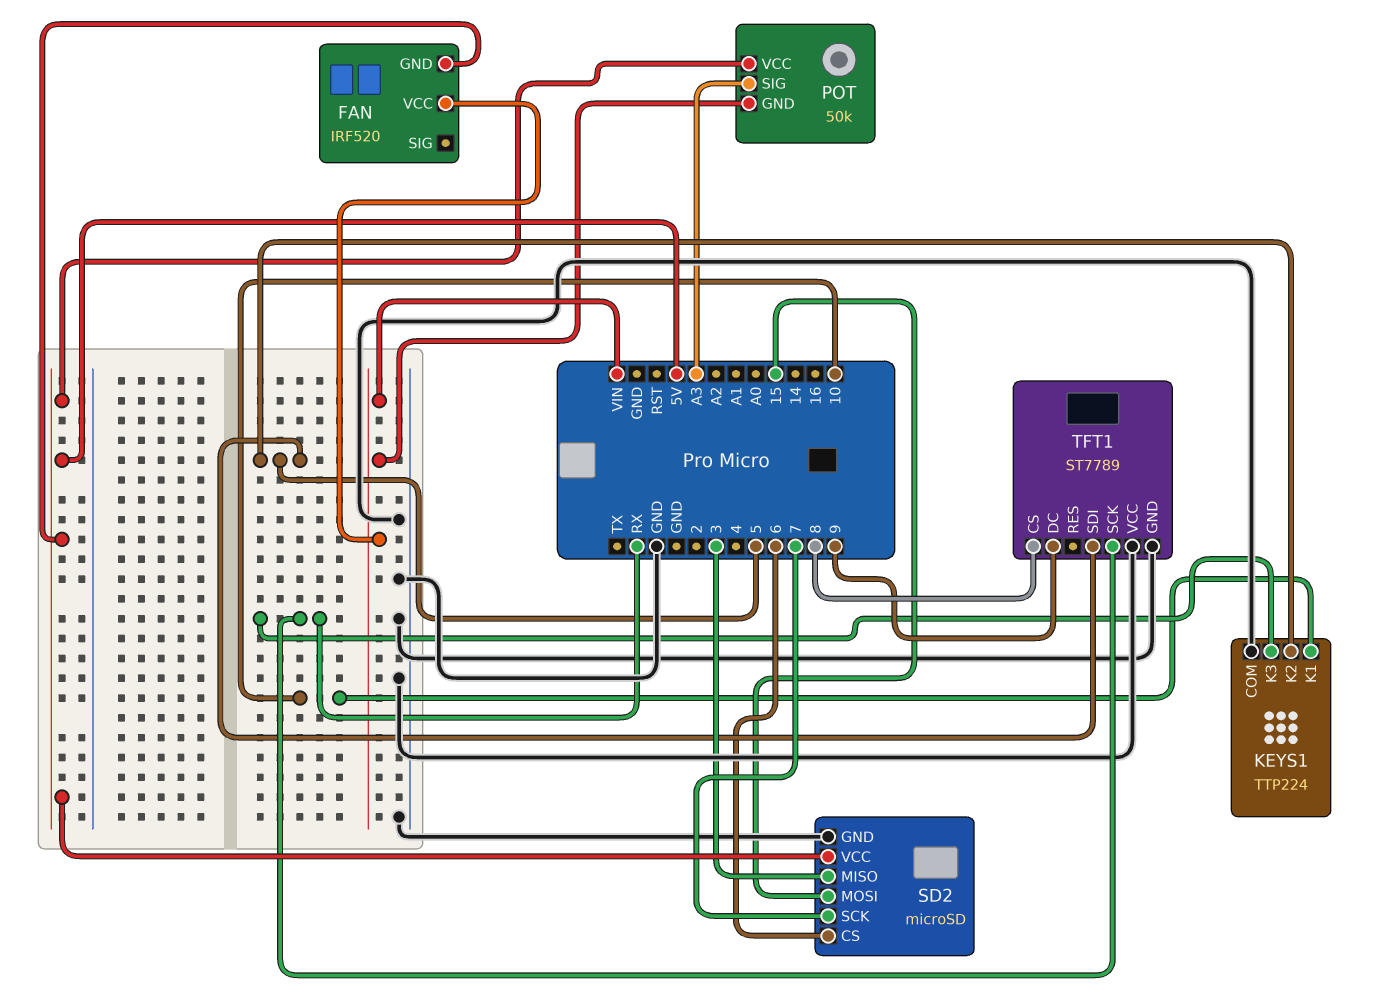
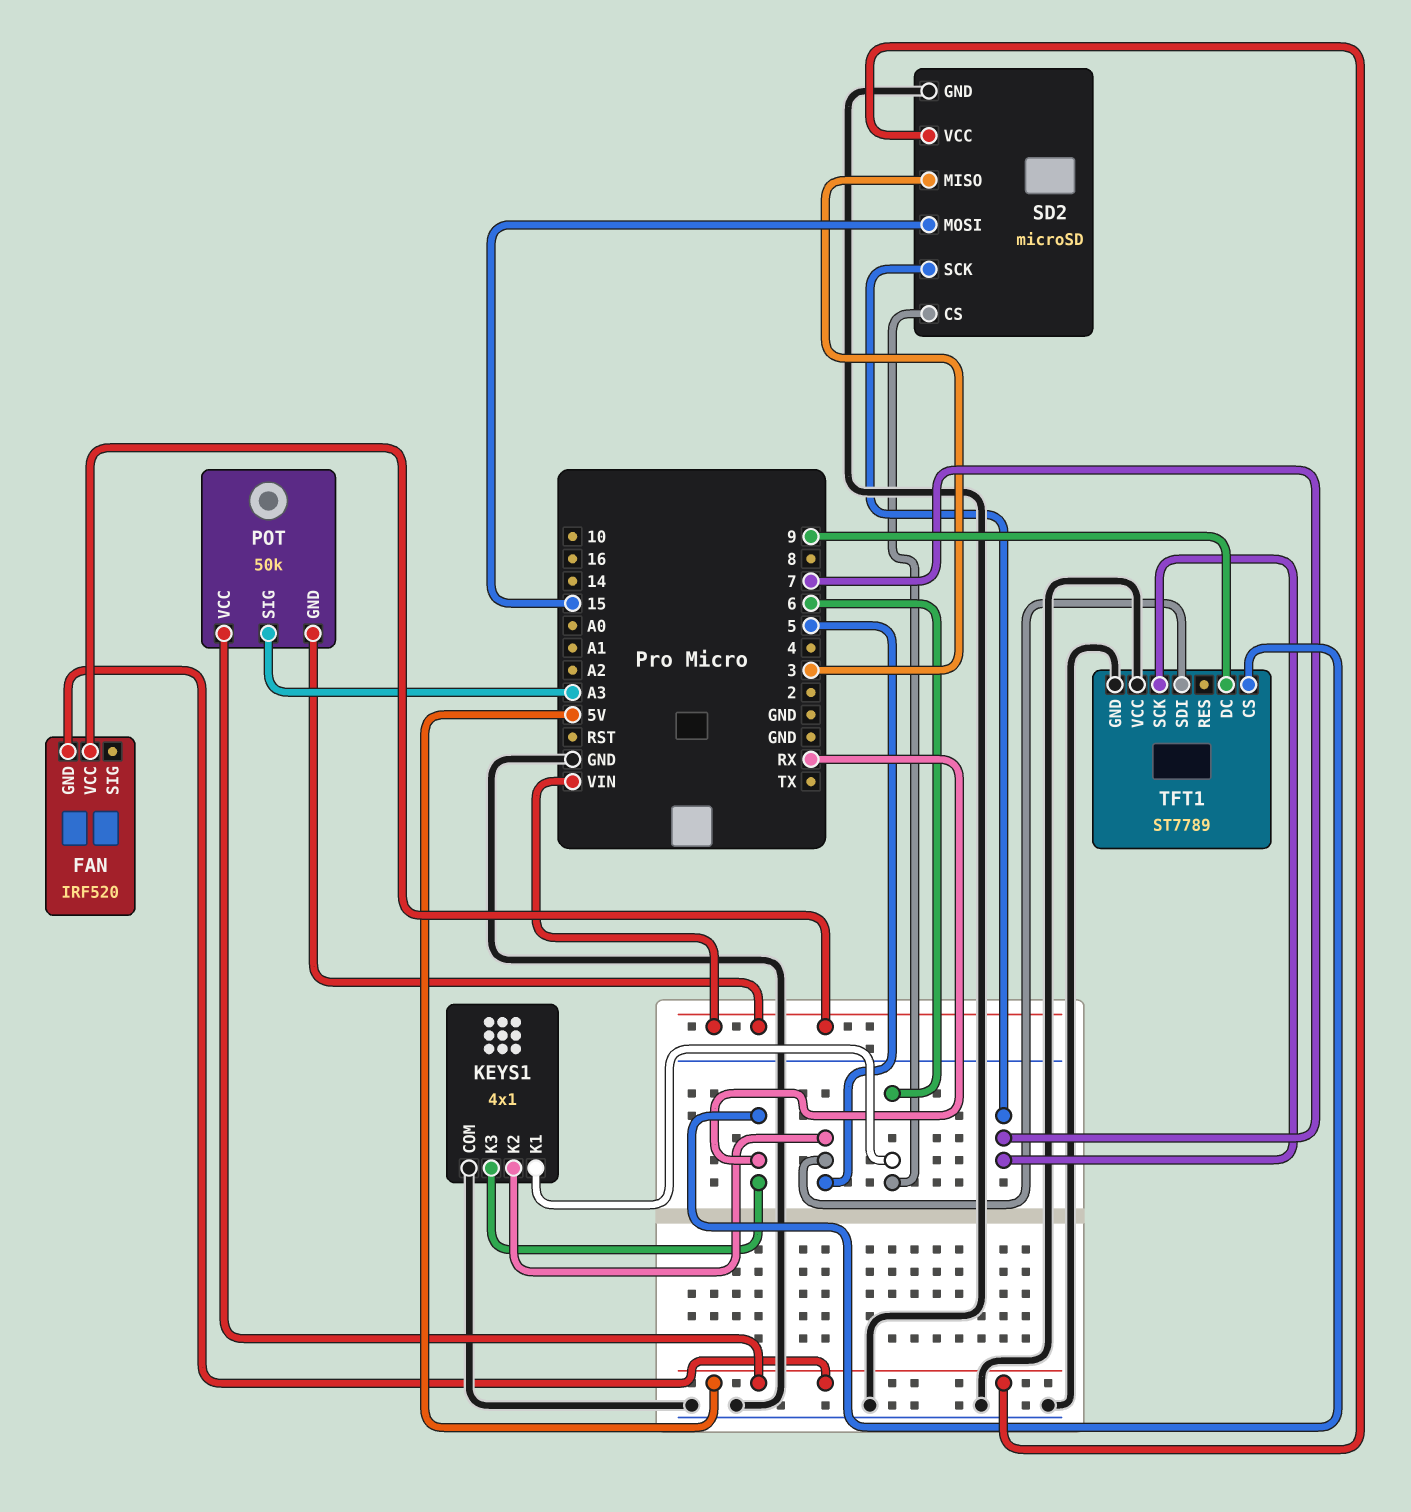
KEYS1: TTP224 -> 4x1
KEYS1 pin K1: 10 -> 6
TFT1 pin CS: 8 -> RX
TFT1 pin SCK: RX -> 7

